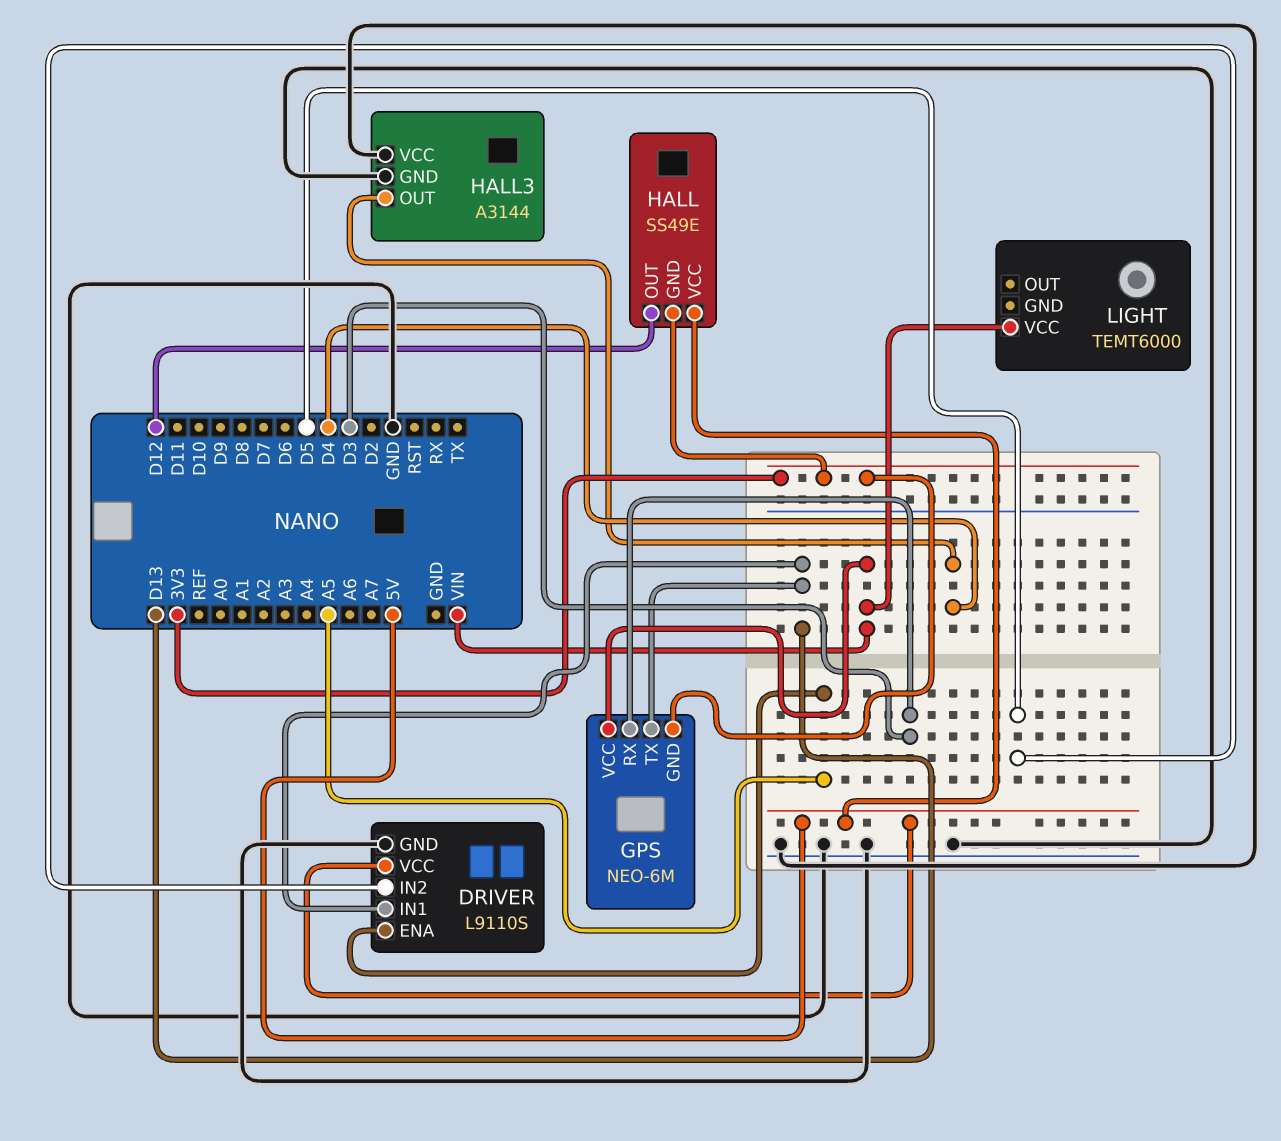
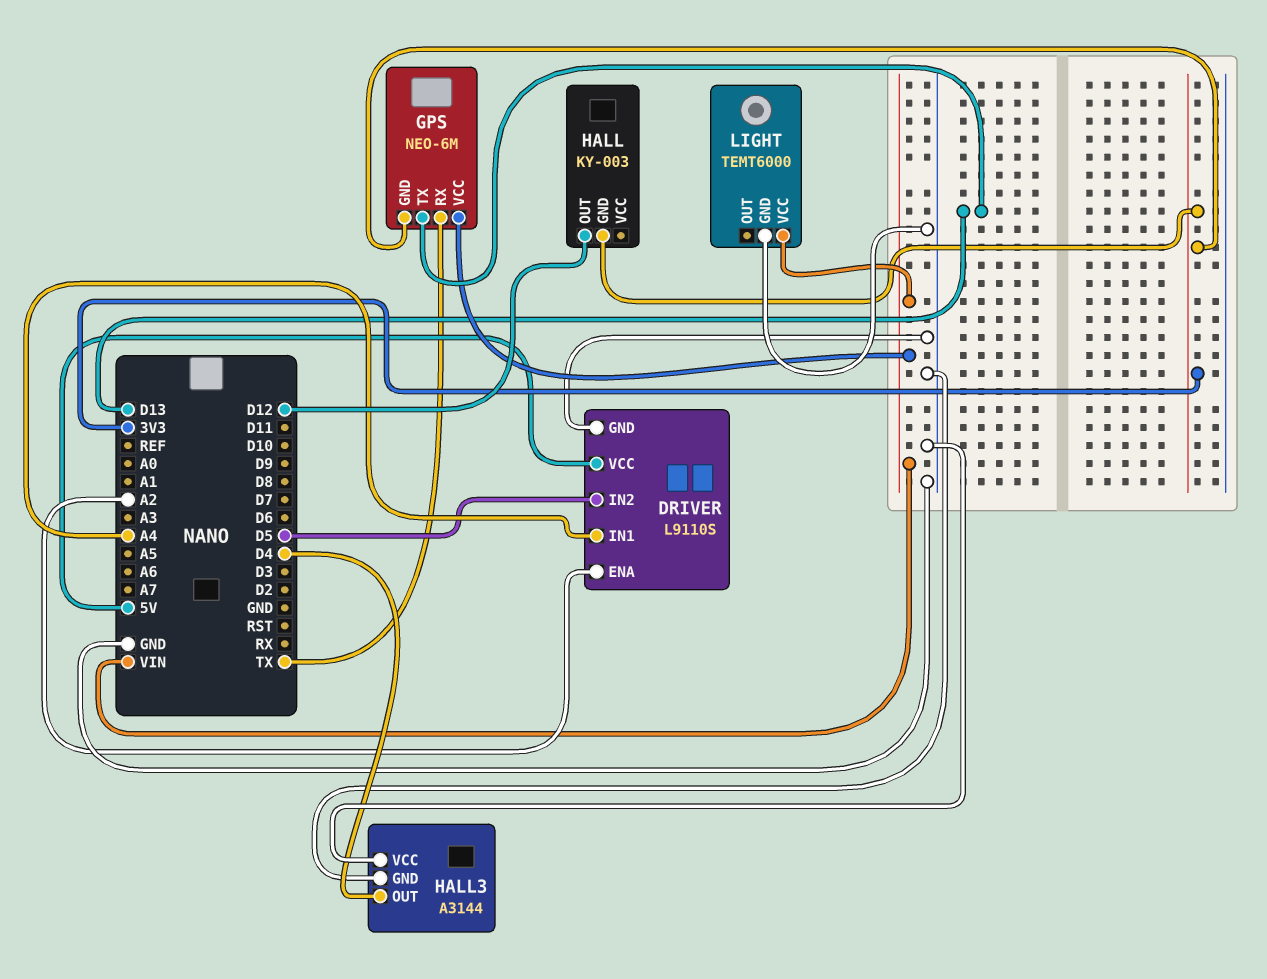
DRIVER pin ENA: A5 -> A2
DRIVER pin IN1: D13 -> A4
GPS pin RX: D3 -> TX
HALL: SS49E -> KY-003
HALL pin VCC: 5V -> none
LIGHT pin GND: none -> GND

